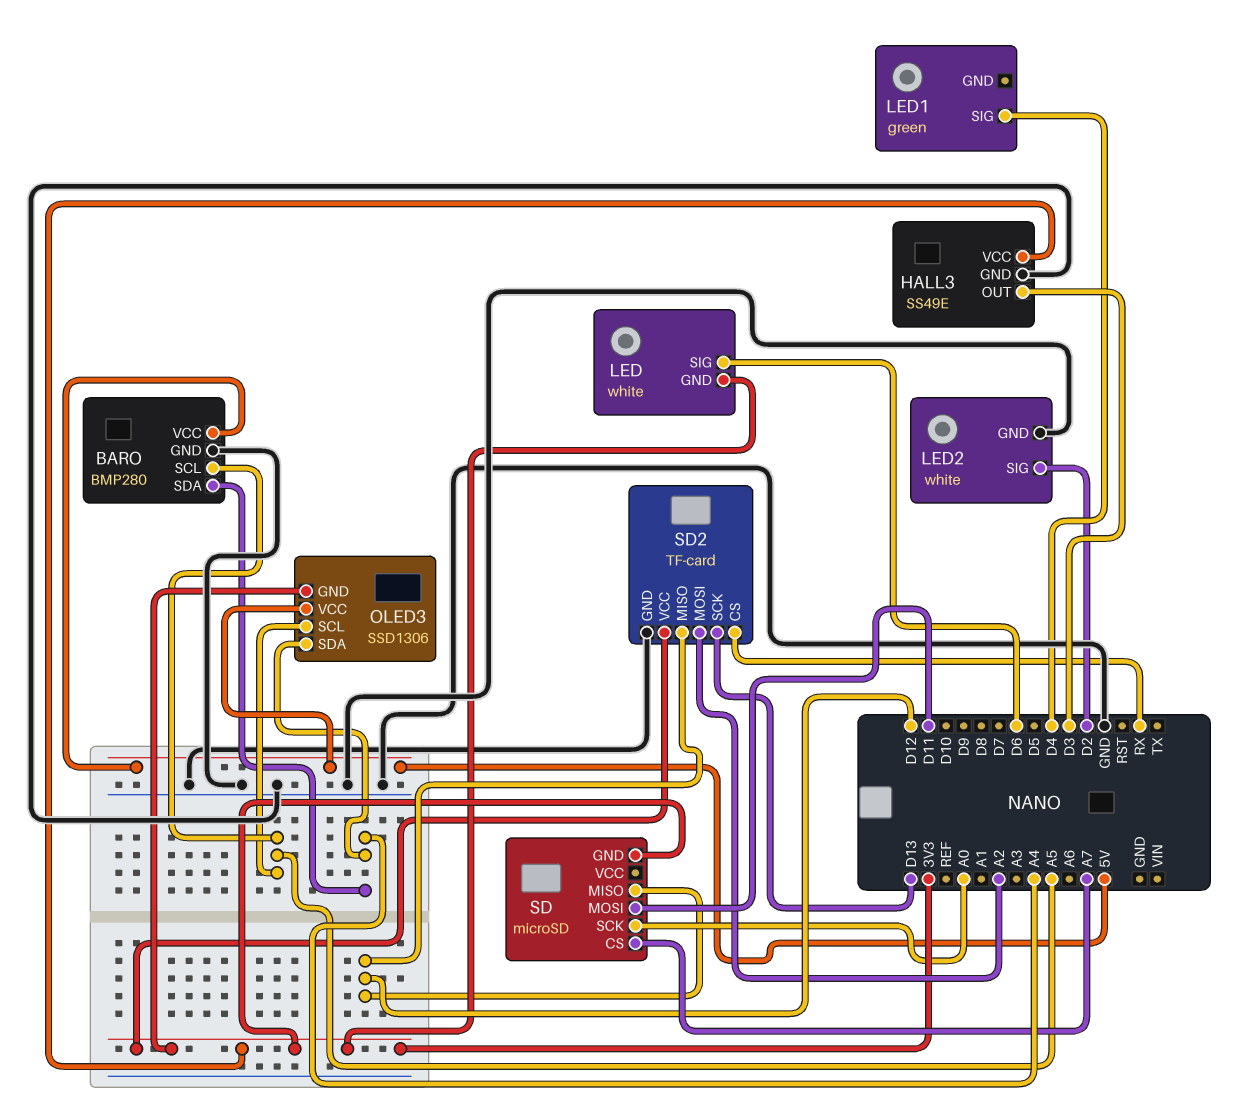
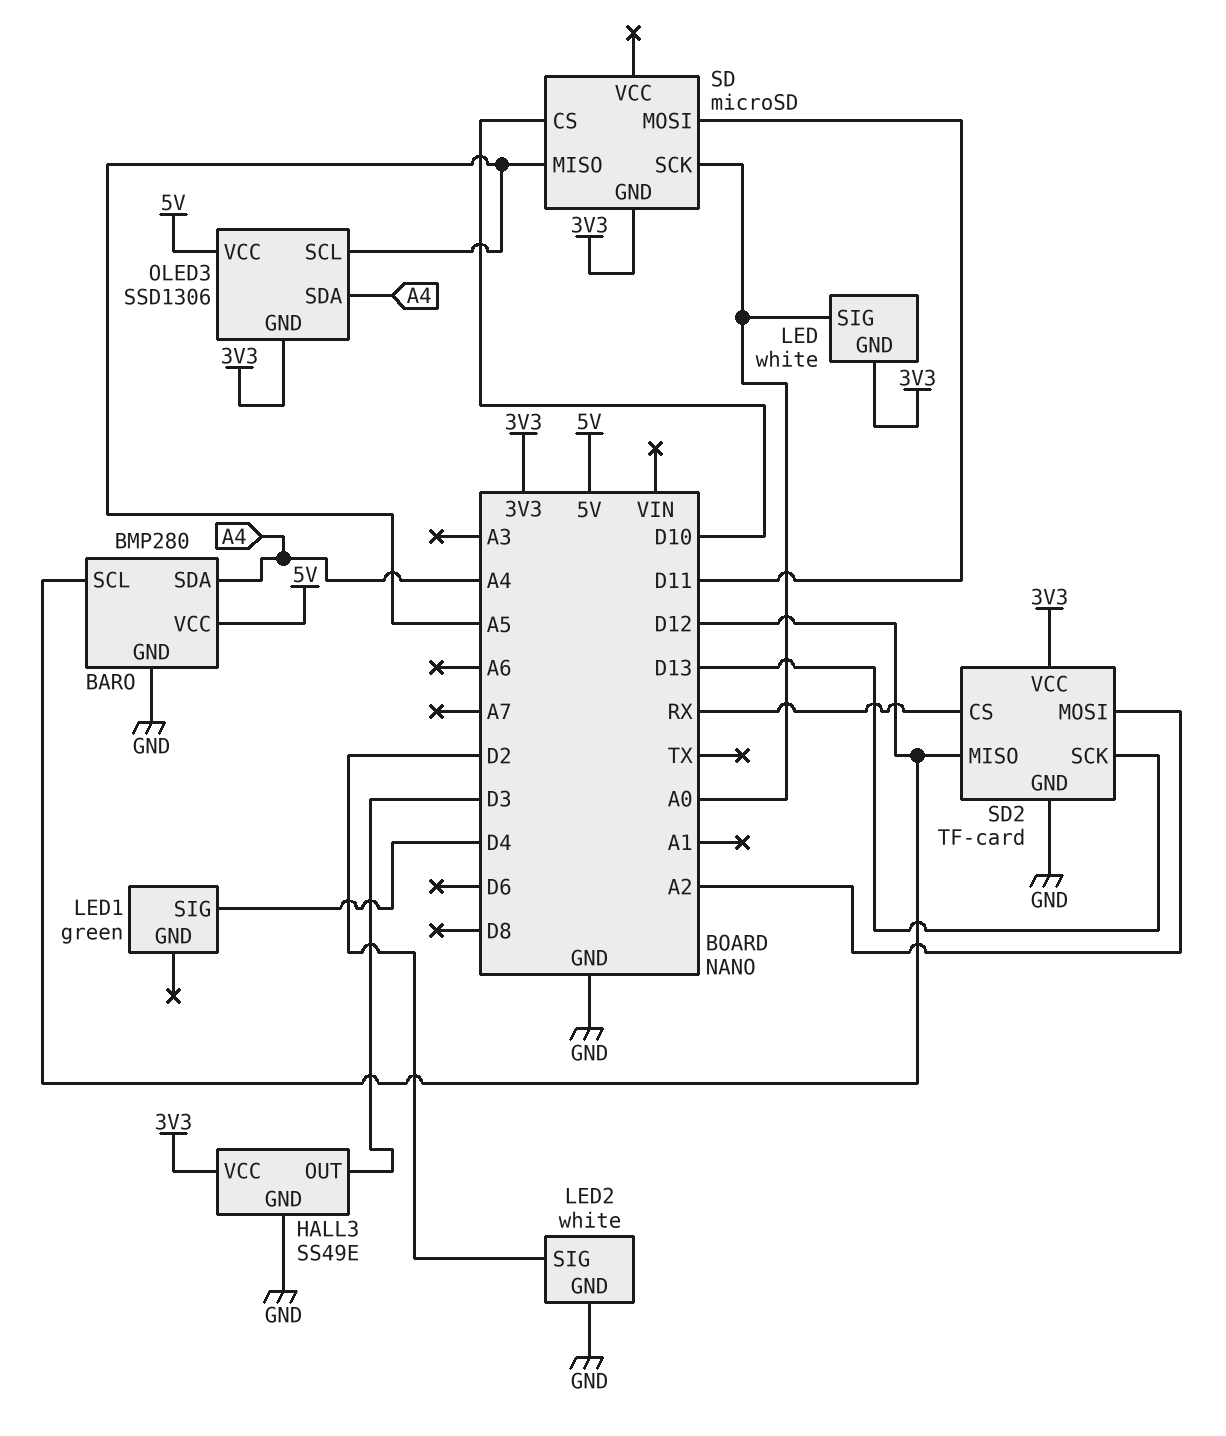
BARO pin SCL: A5 -> D12
LED pin SIG: D6 -> A0
SD pin CS: A7 -> D10
SD pin MISO: D12 -> A5

